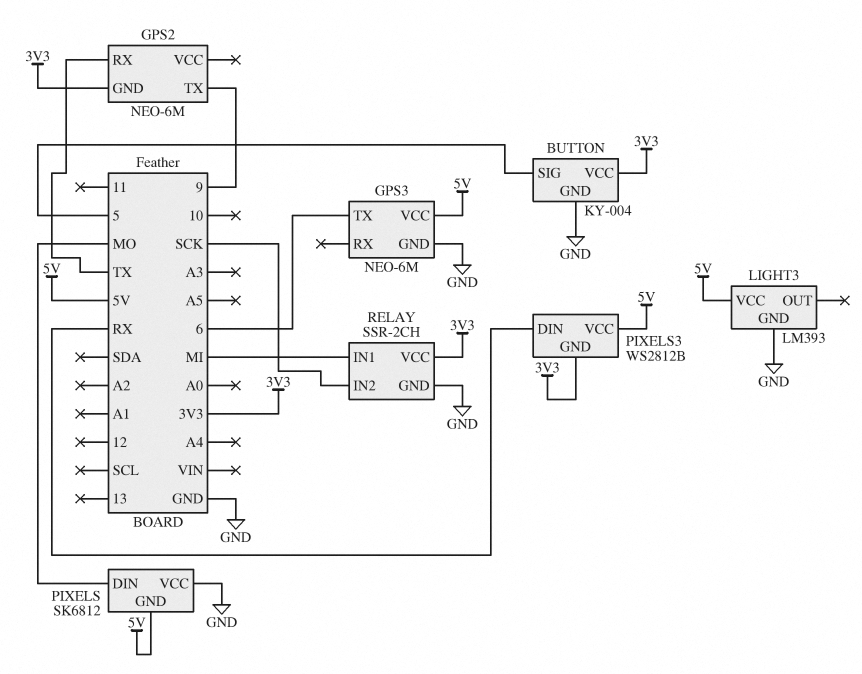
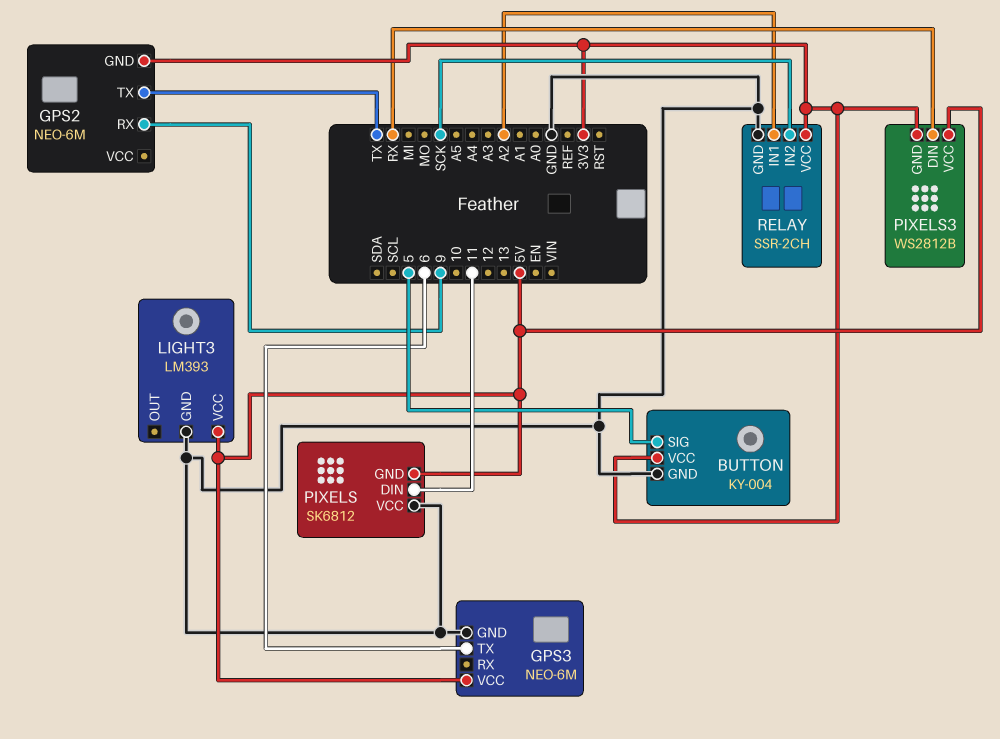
GPS2 pin RX: TX -> 9
GPS2 pin TX: 9 -> TX
PIXELS pin DIN: MO -> 11
RELAY pin IN1: MI -> A2

